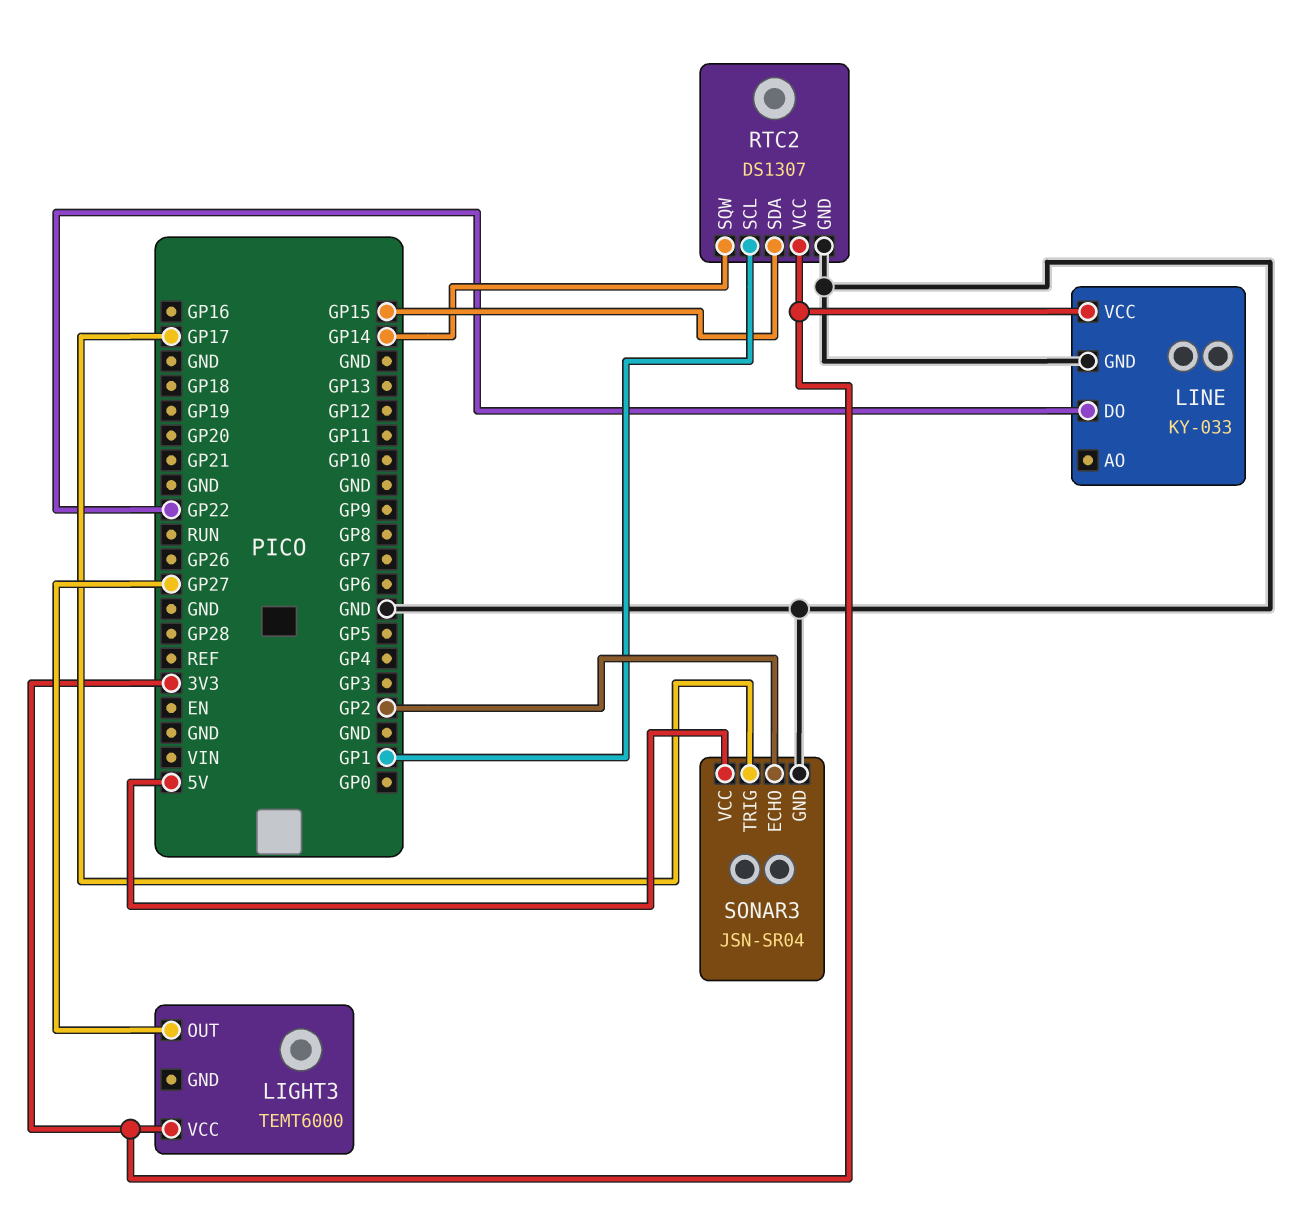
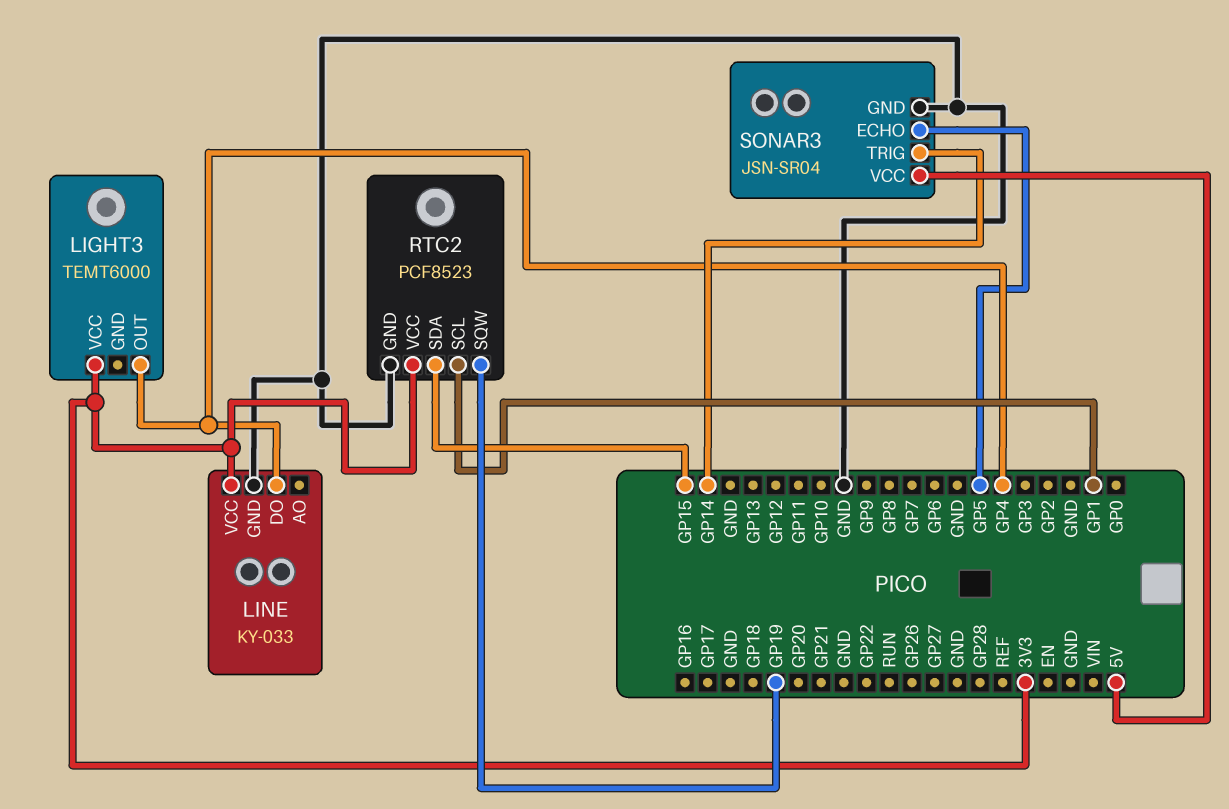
LIGHT3 pin OUT: GP27 -> GP4
LINE pin DO: GP22 -> GP4
RTC2: DS1307 -> PCF8523
RTC2 pin SQW: GP14 -> GP19
SONAR3 pin ECHO: GP2 -> GP5
SONAR3 pin TRIG: GP17 -> GP14

